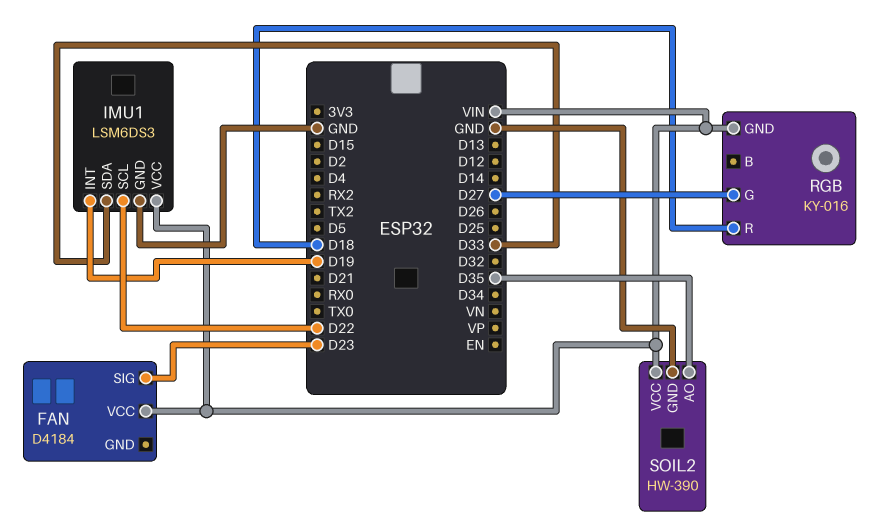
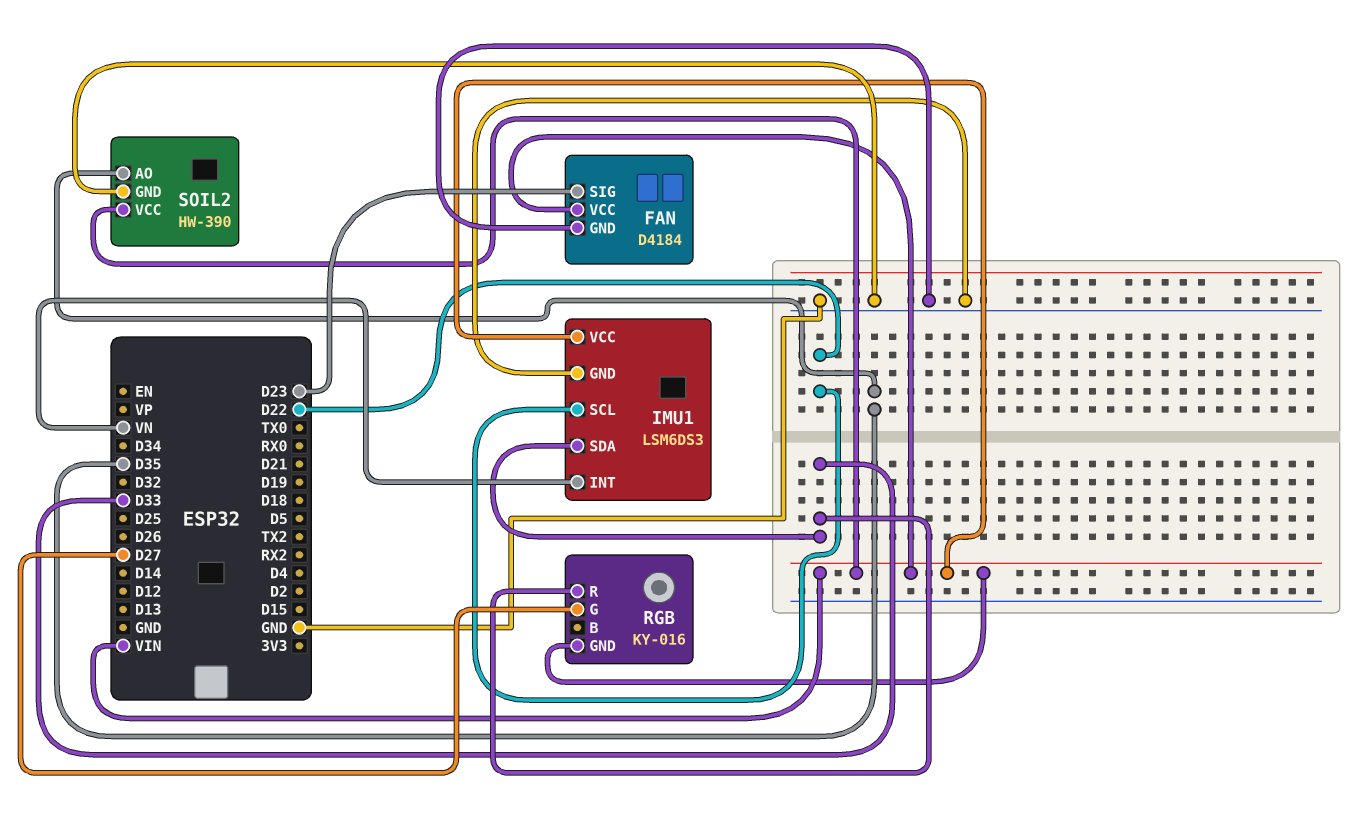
FAN pin GND: none -> GND
IMU1 pin INT: D19 -> VN
RGB pin R: D18 -> D33

